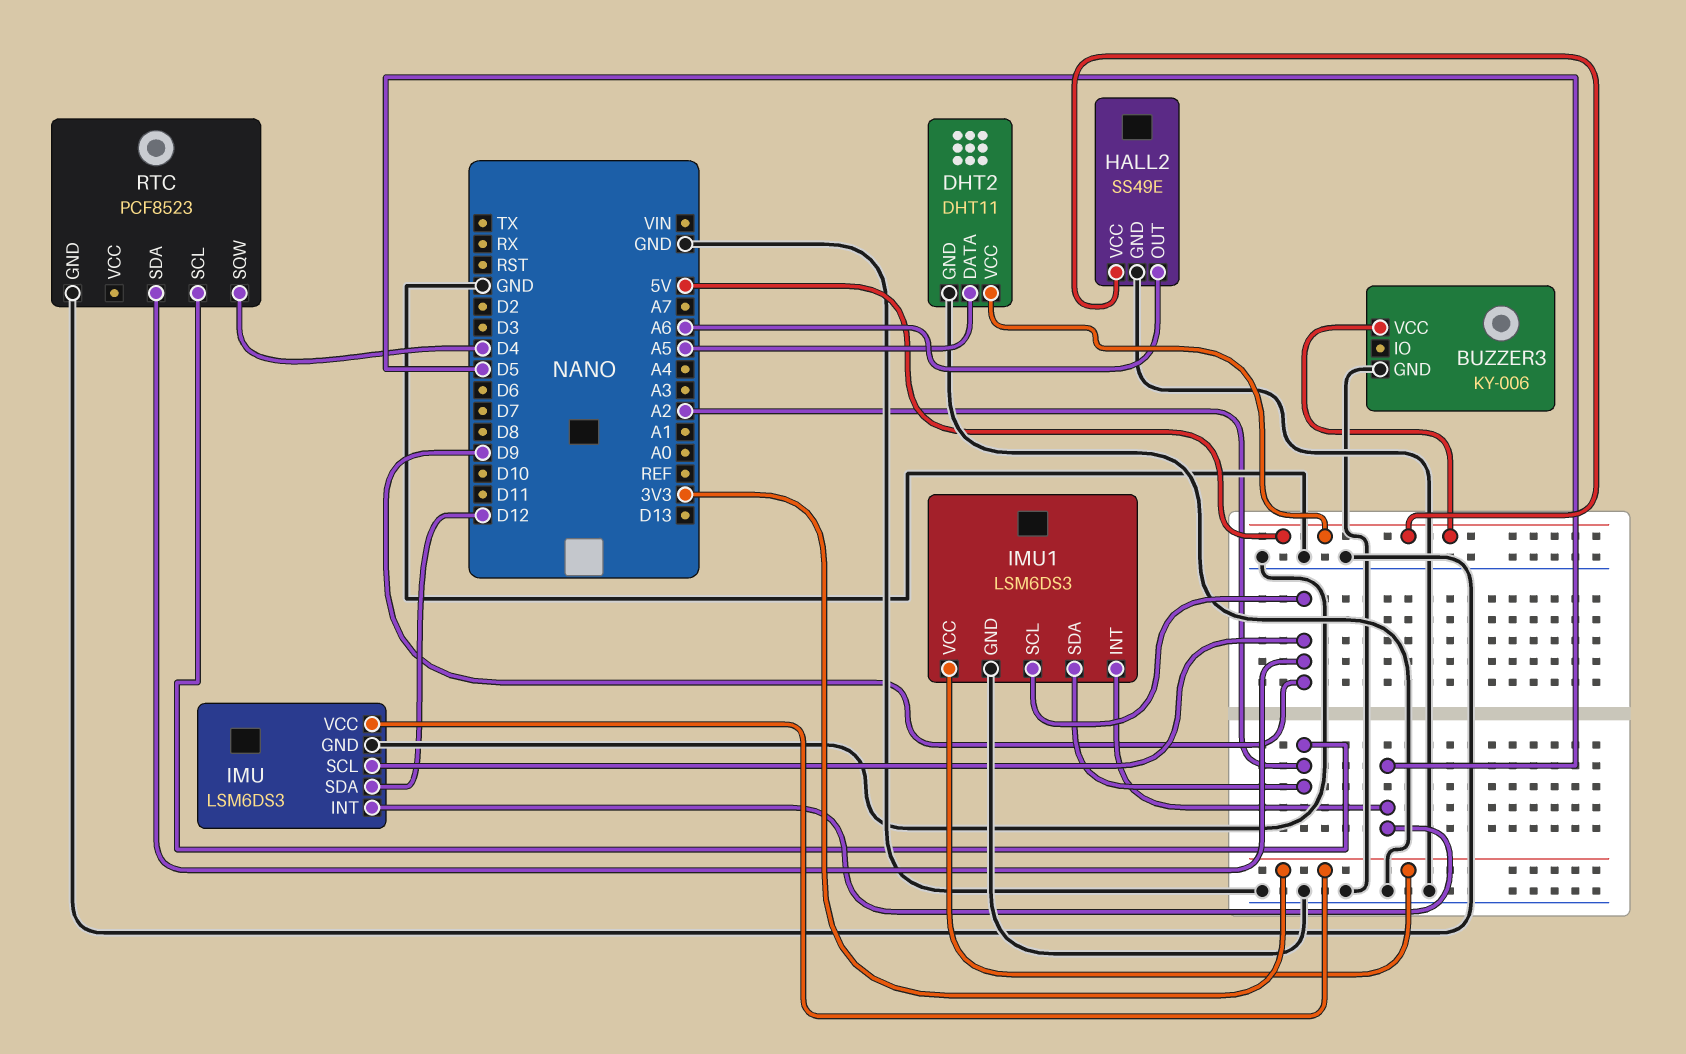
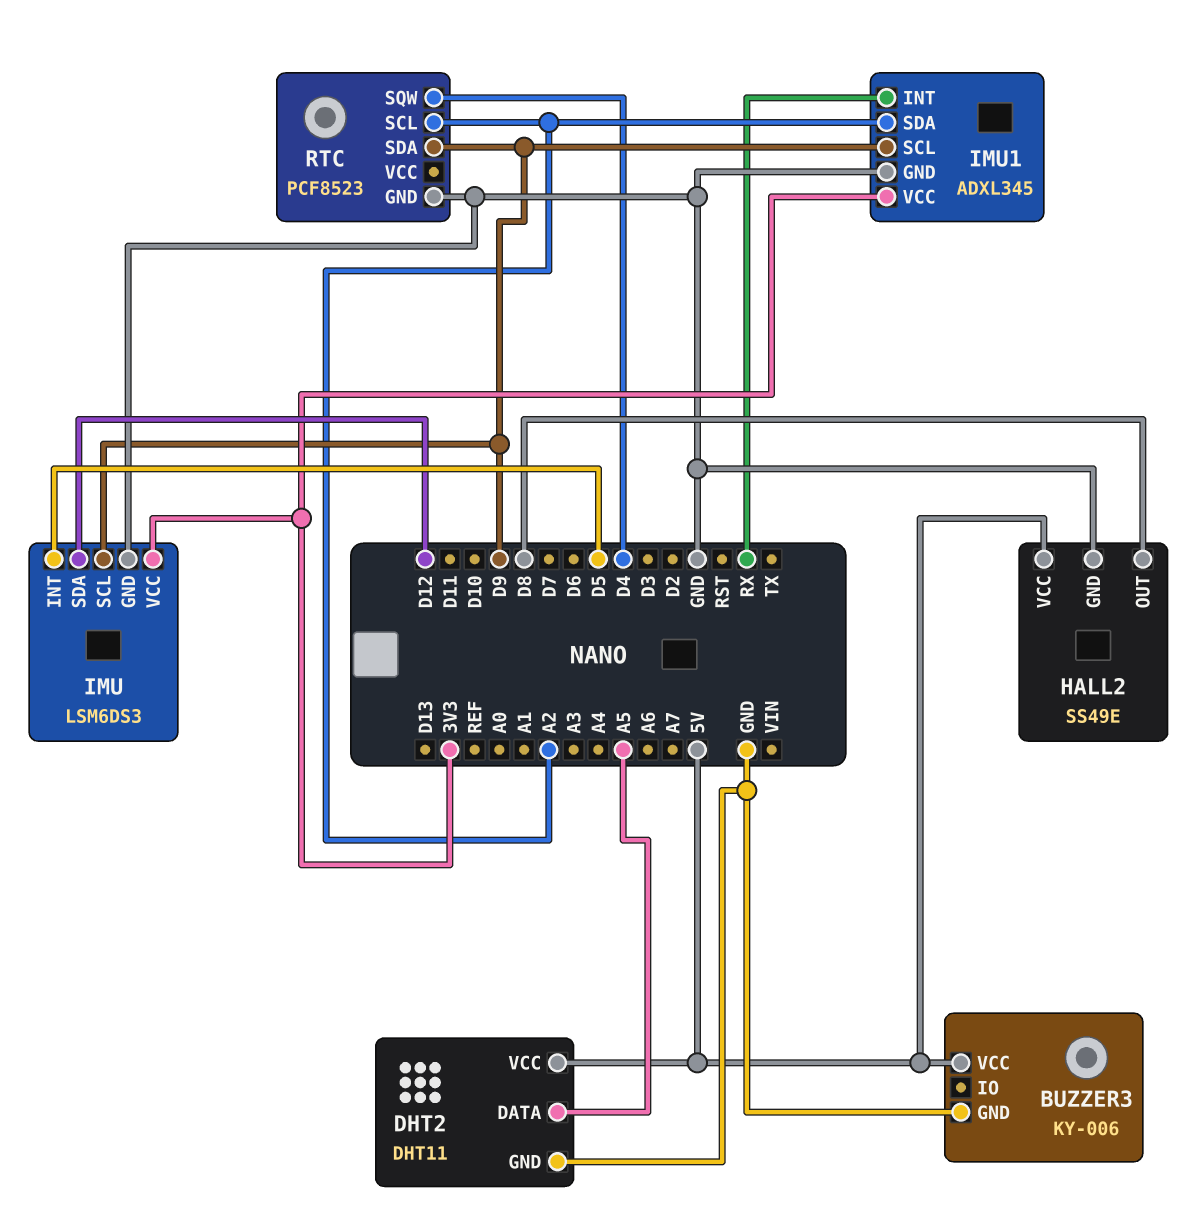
HALL2 pin OUT: A6 -> D8
IMU1: LSM6DS3 -> ADXL345
IMU1 pin INT: D5 -> RX

